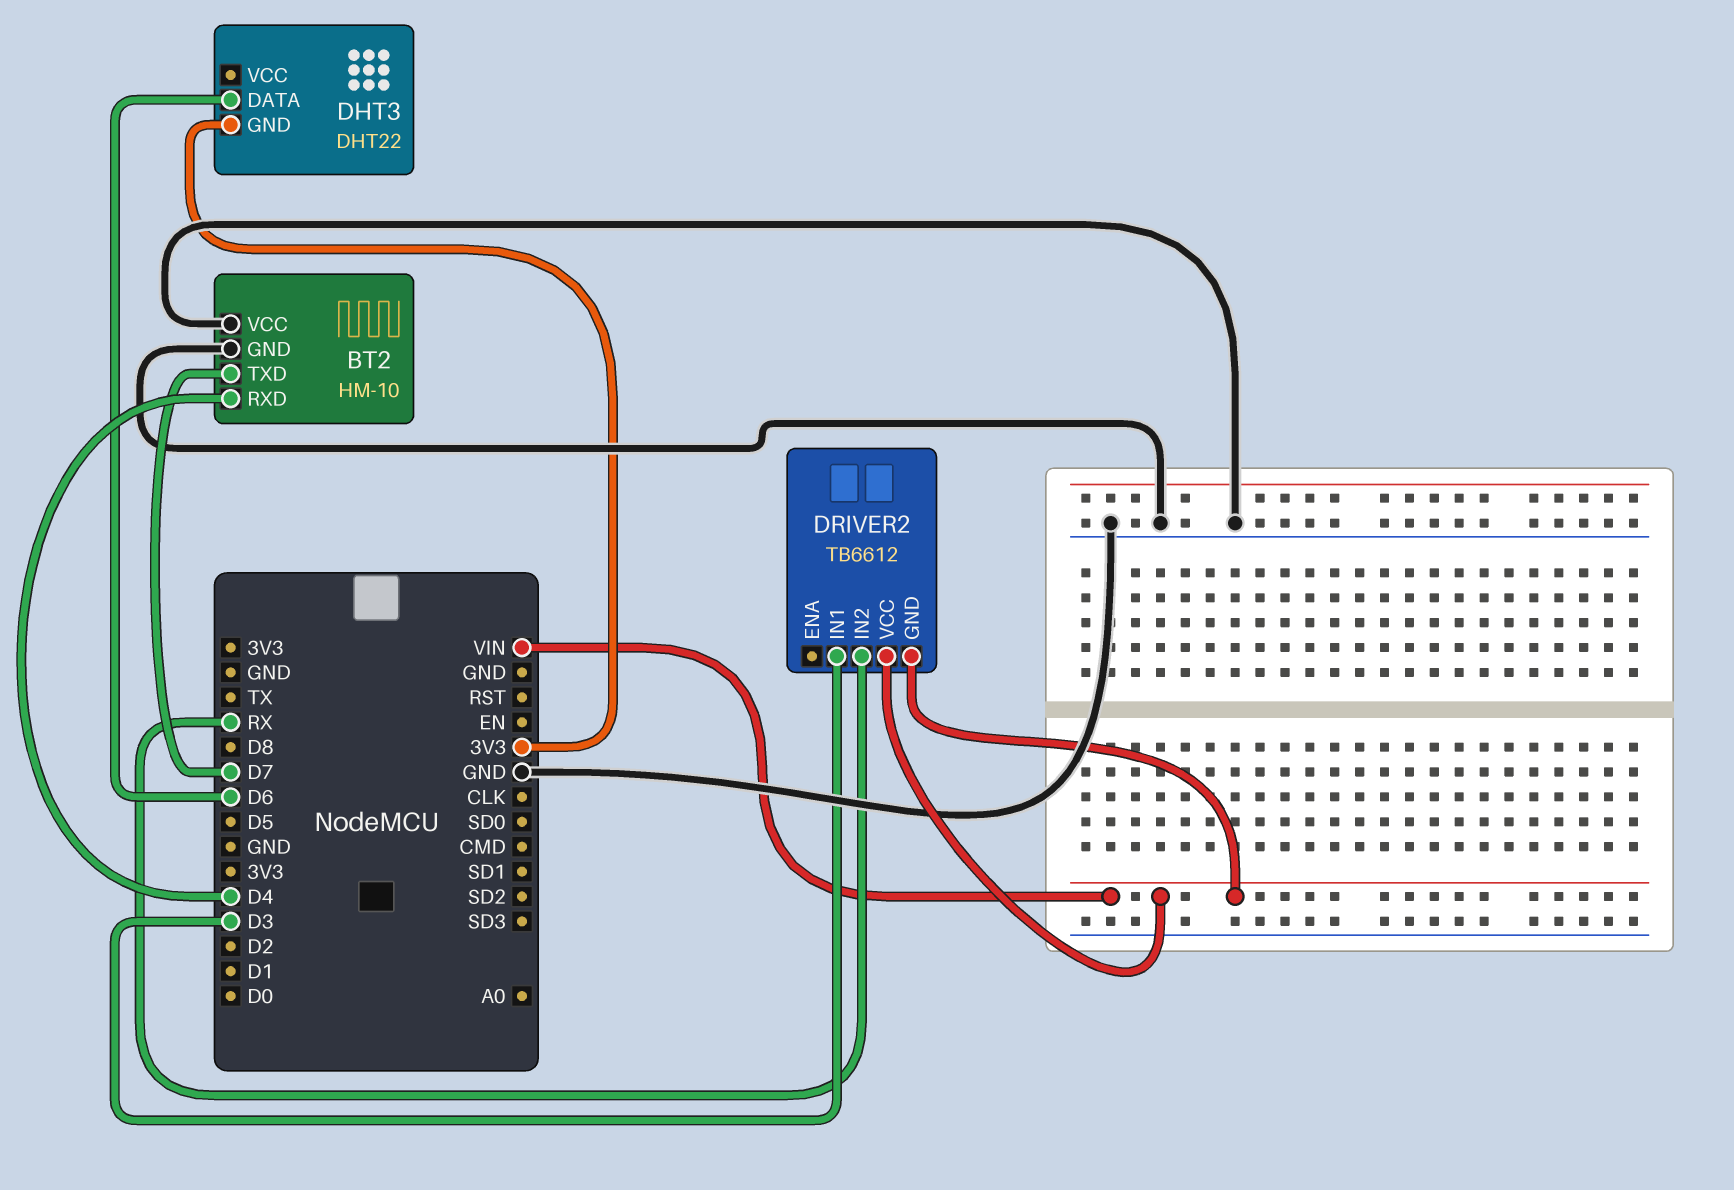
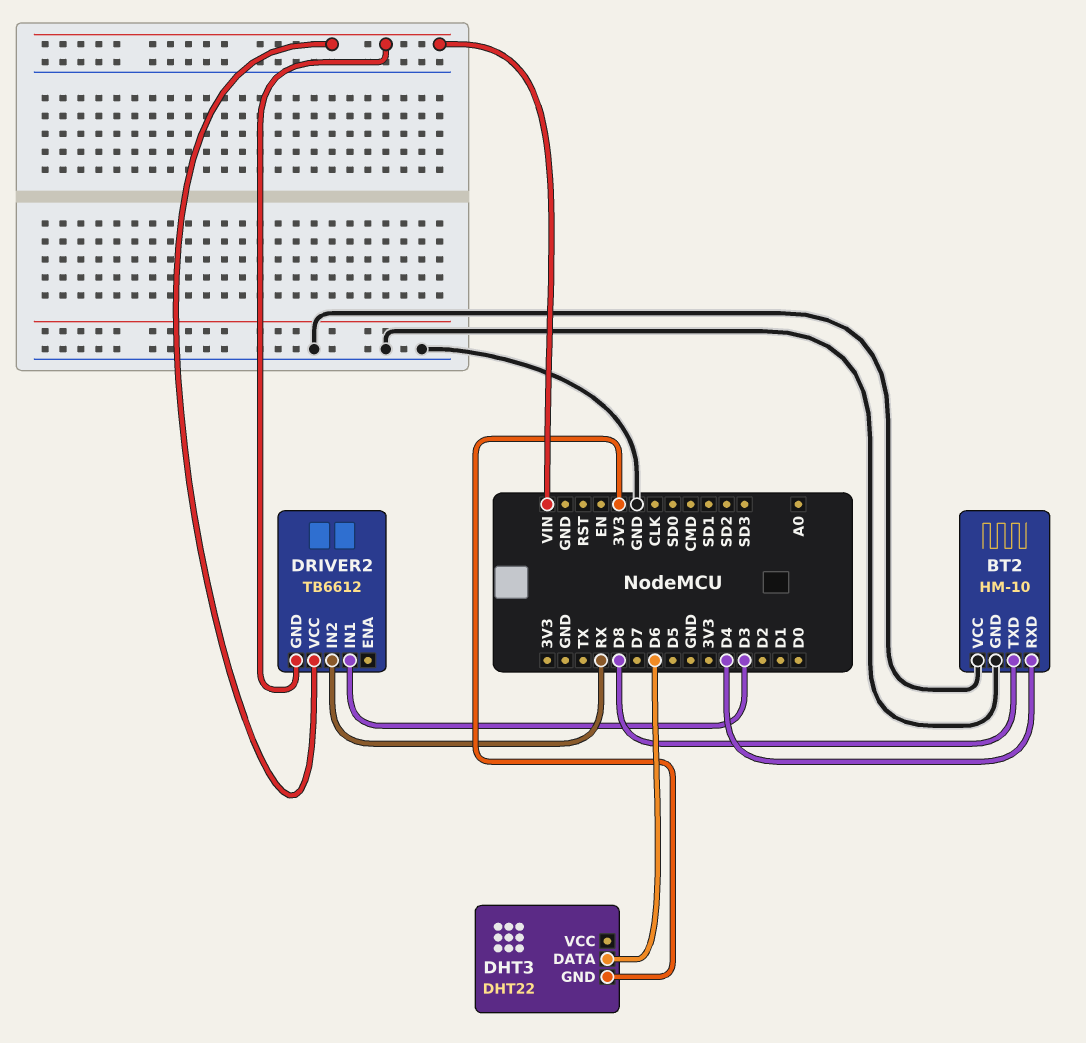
BT2 pin TXD: D7 -> D8

